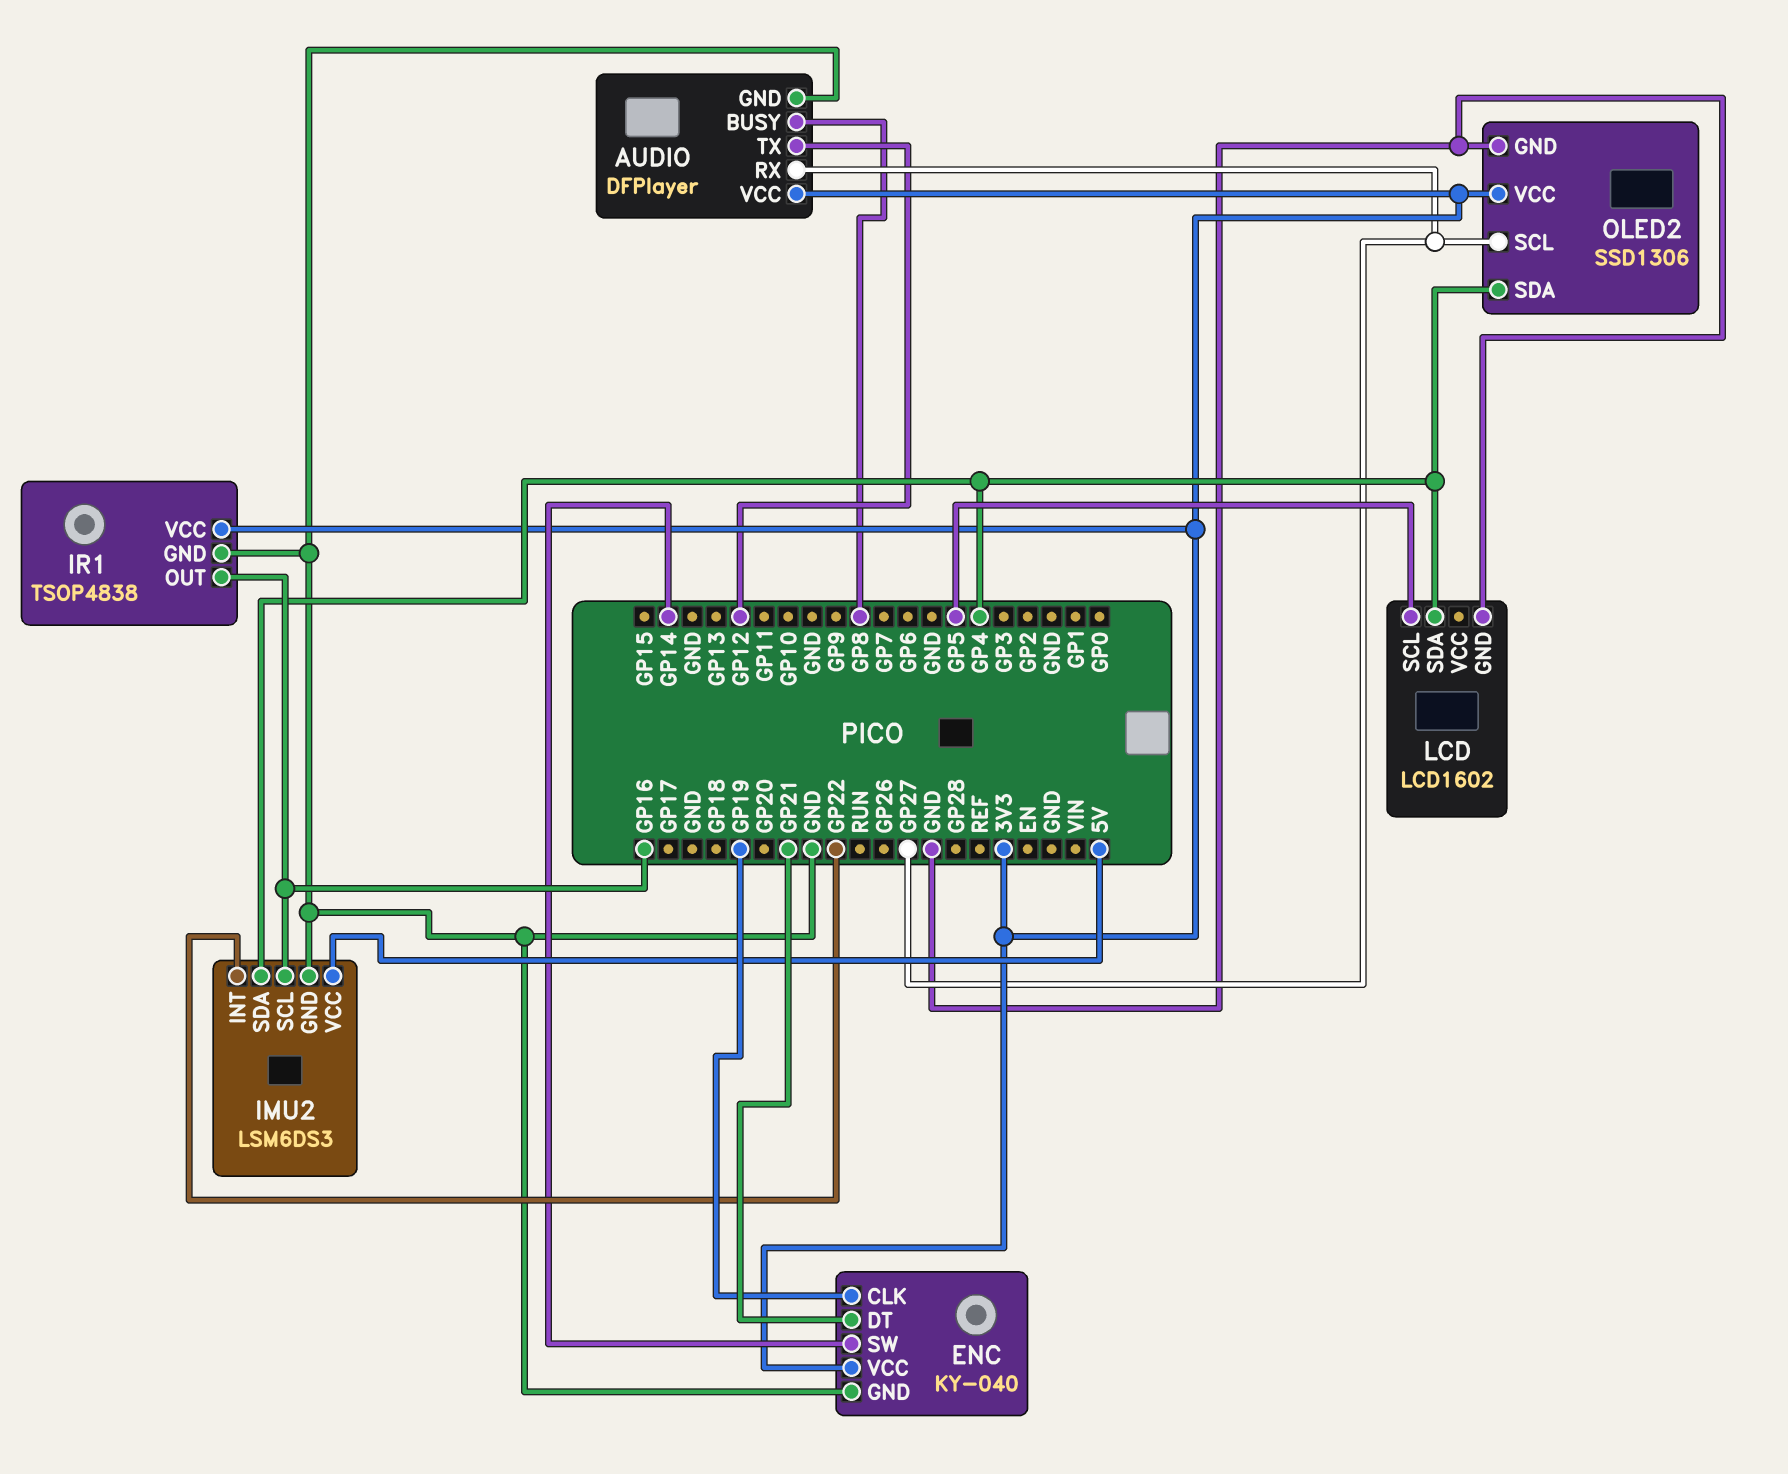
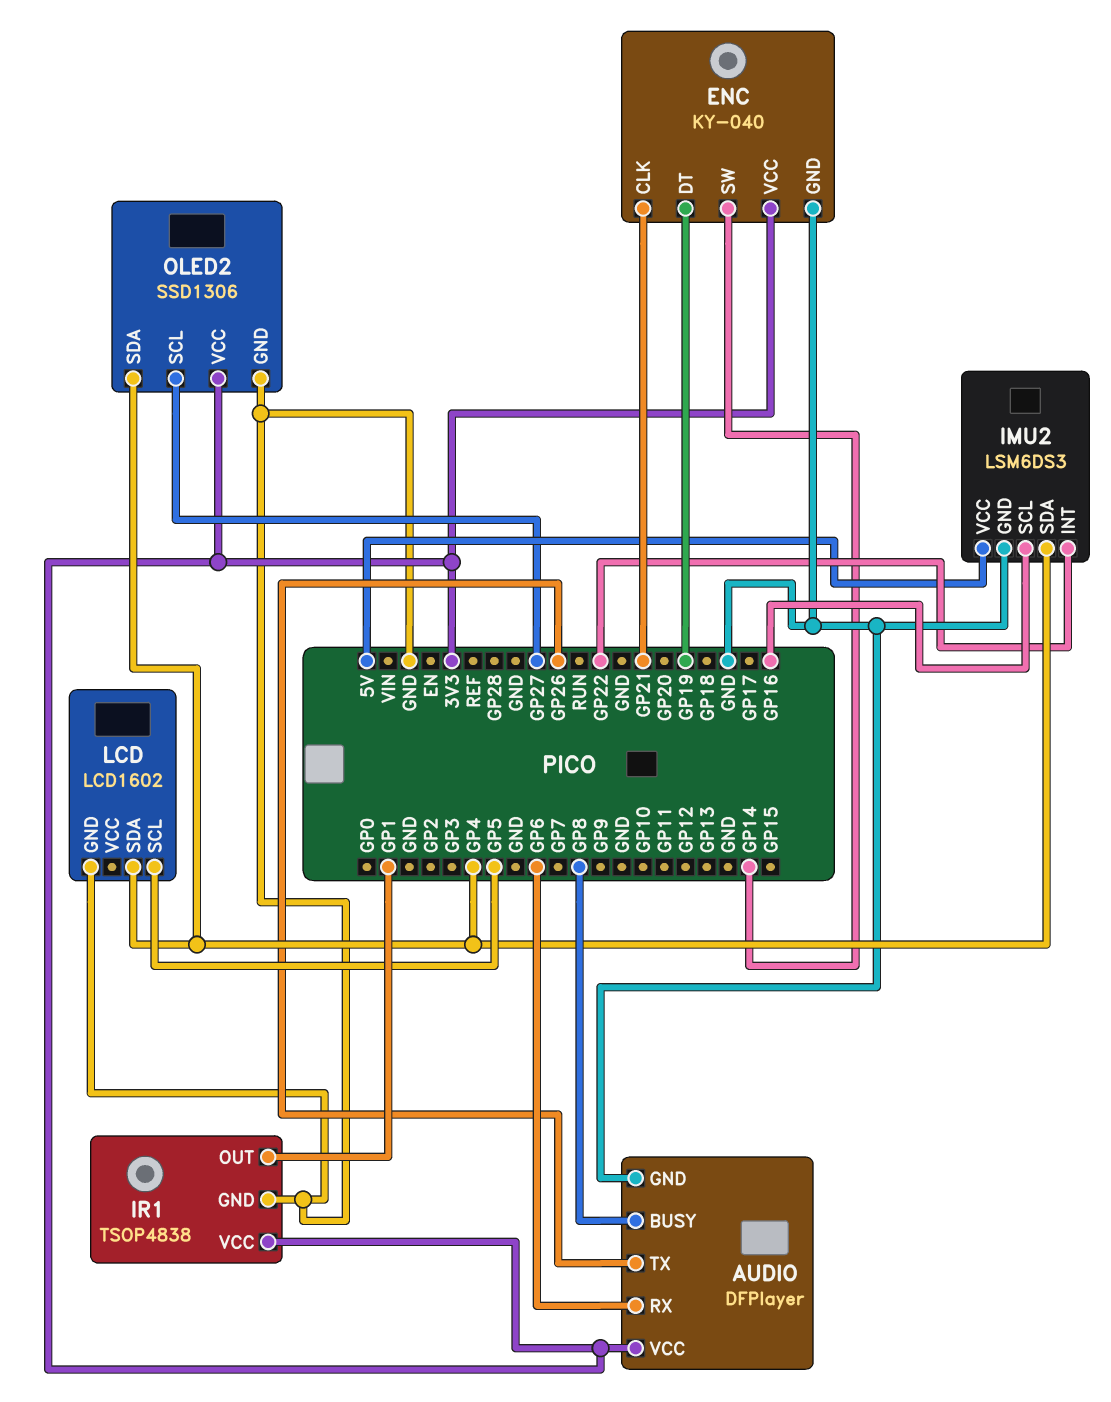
AUDIO pin RX: GP27 -> GP6
AUDIO pin TX: GP12 -> GP26
ENC pin CLK: GP19 -> GP21
ENC pin DT: GP21 -> GP19
IR1 pin OUT: GP16 -> GP1

